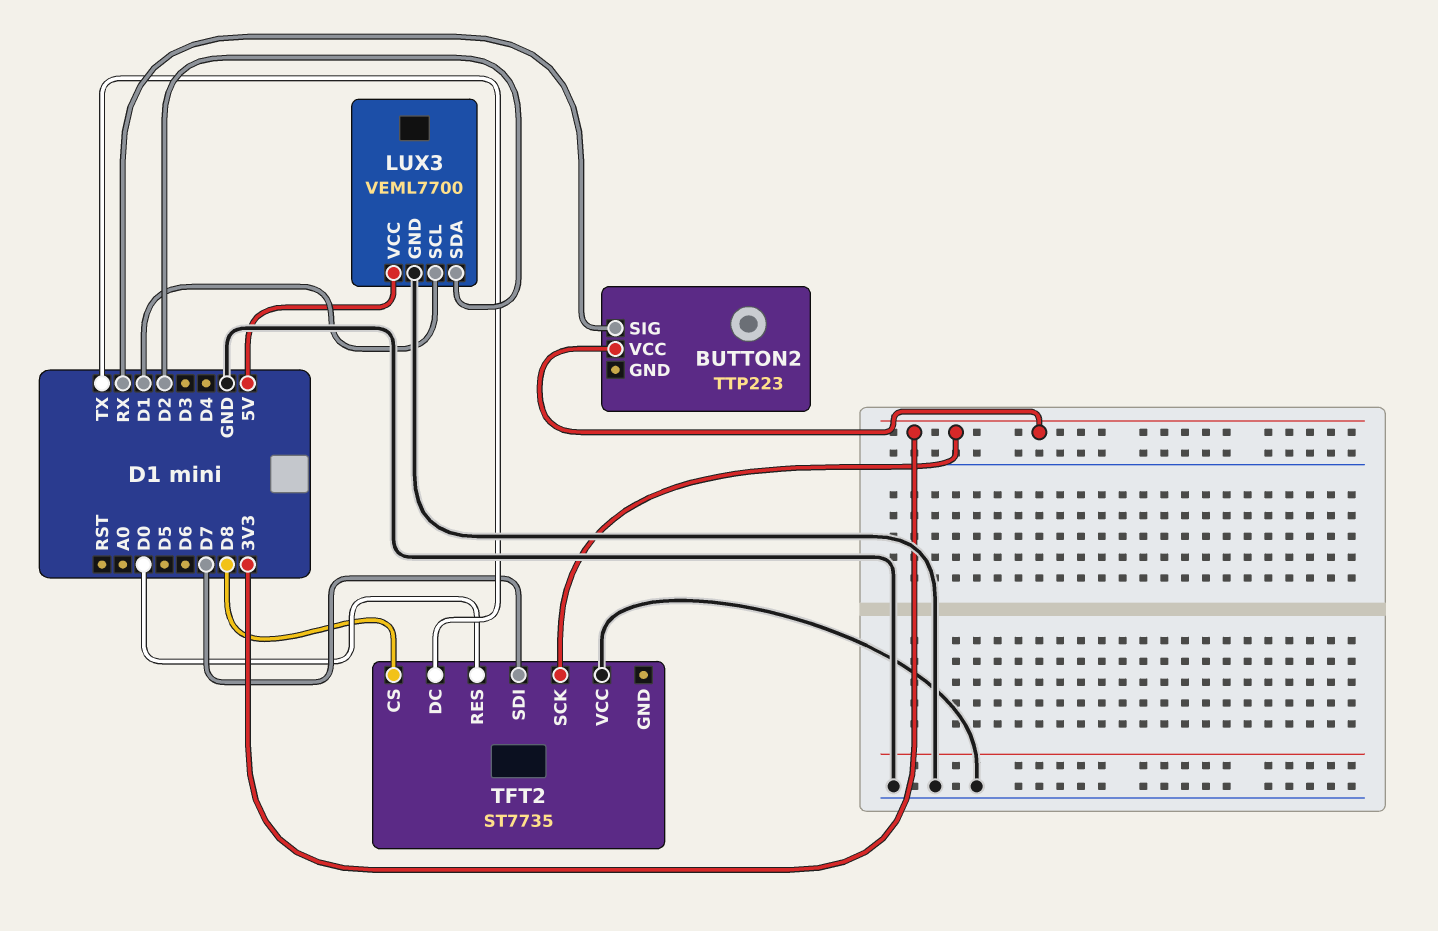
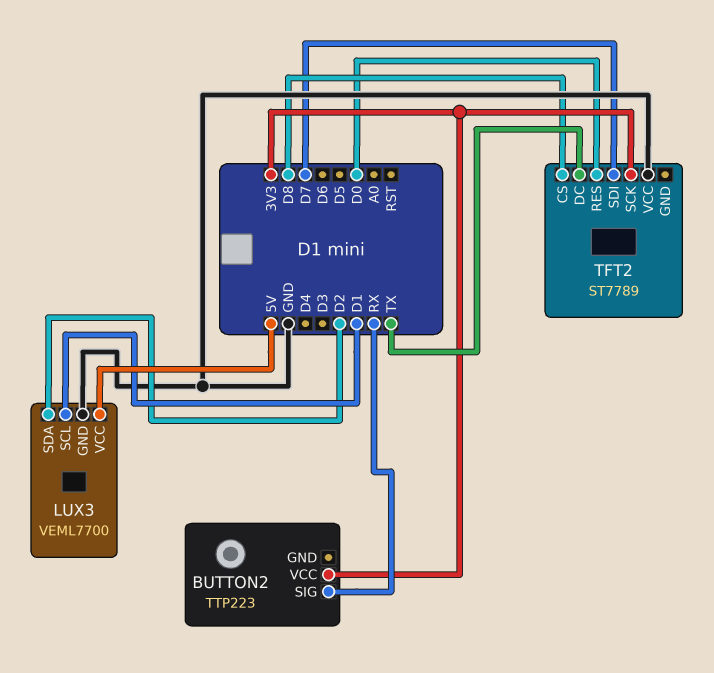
TFT2: ST7735 -> ST7789

